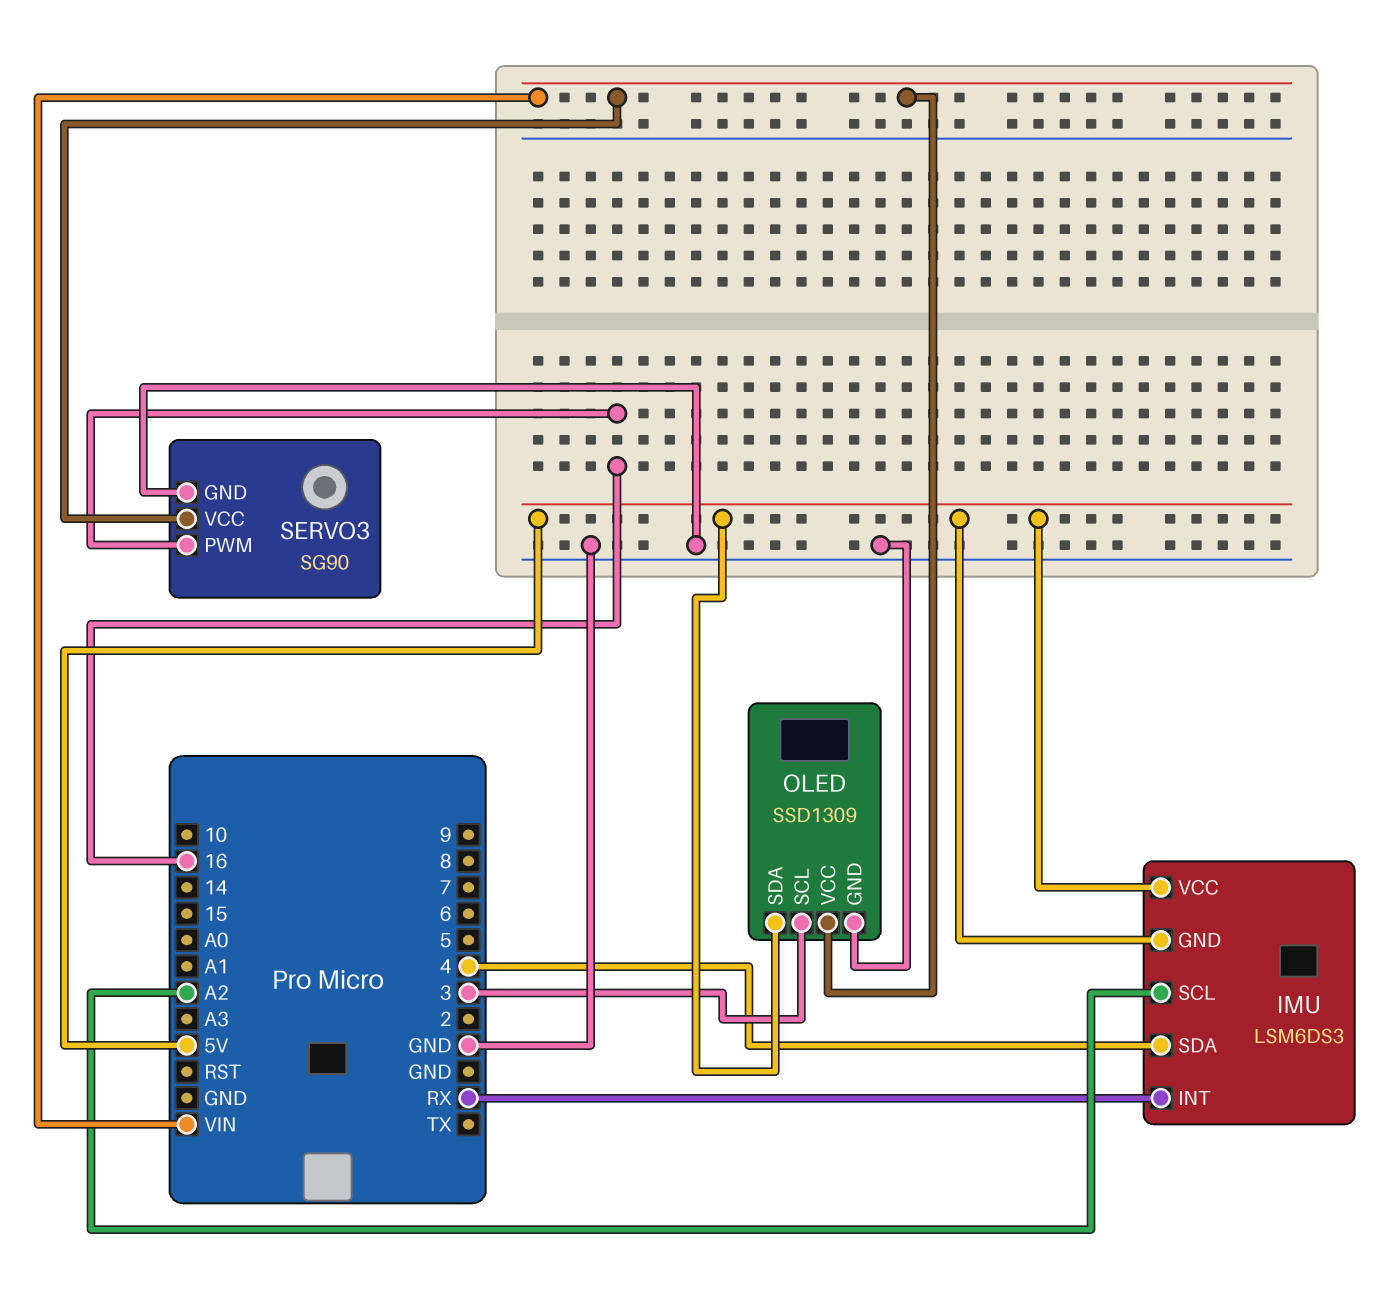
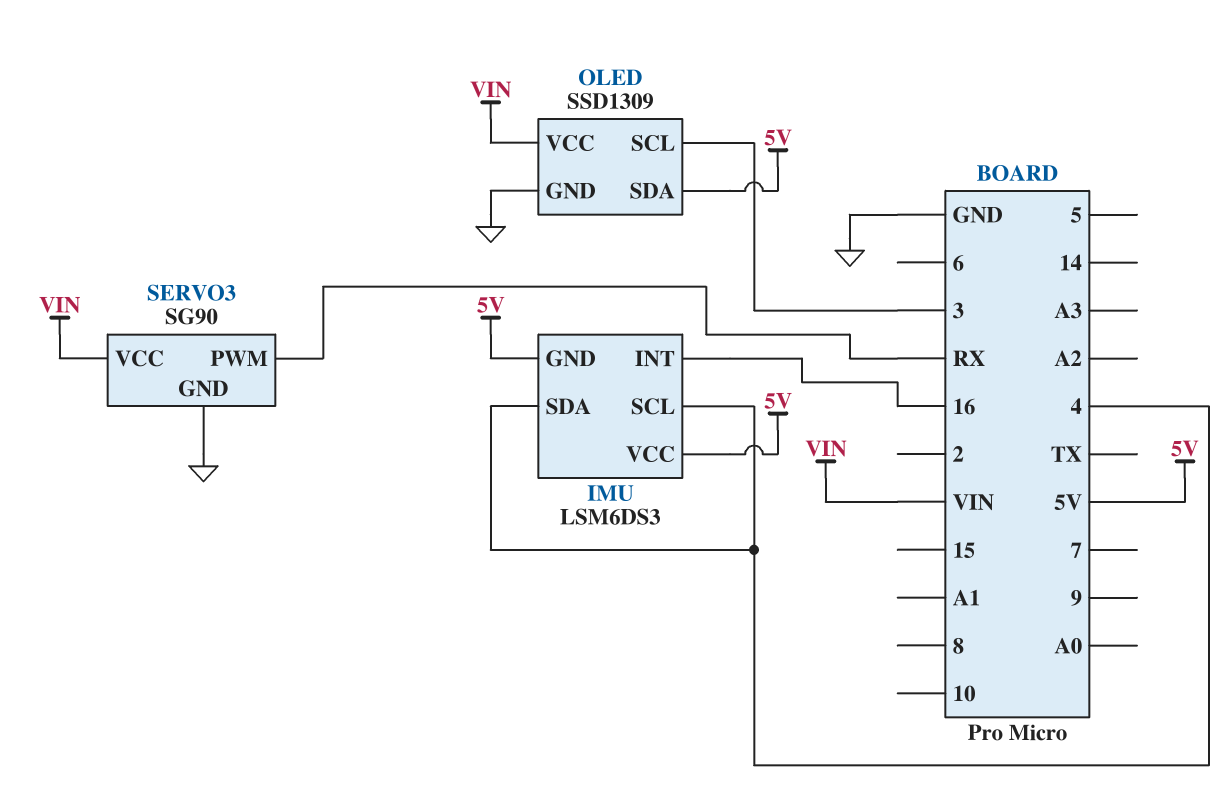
IMU pin INT: RX -> 16
IMU pin SCL: A2 -> 4
SERVO3 pin PWM: 16 -> RX

